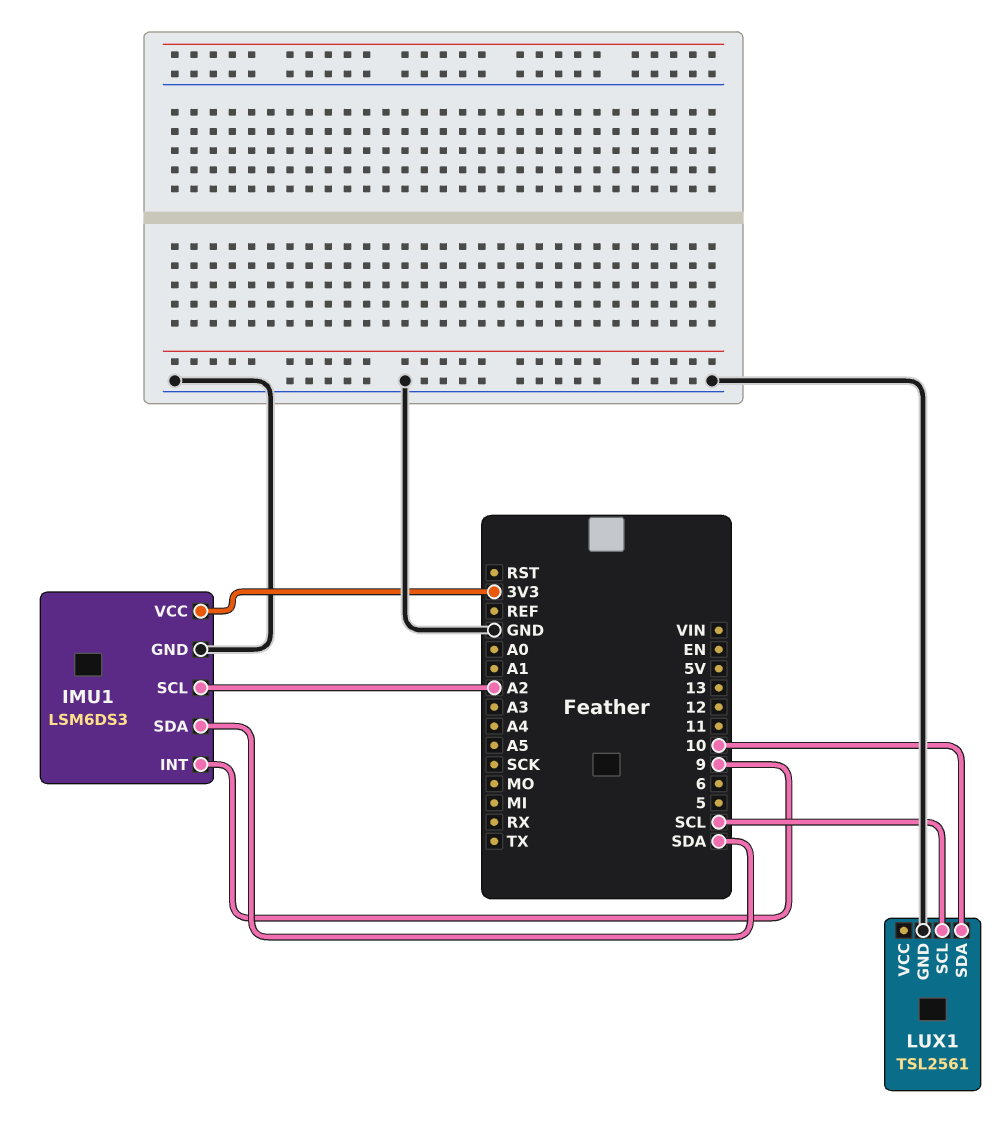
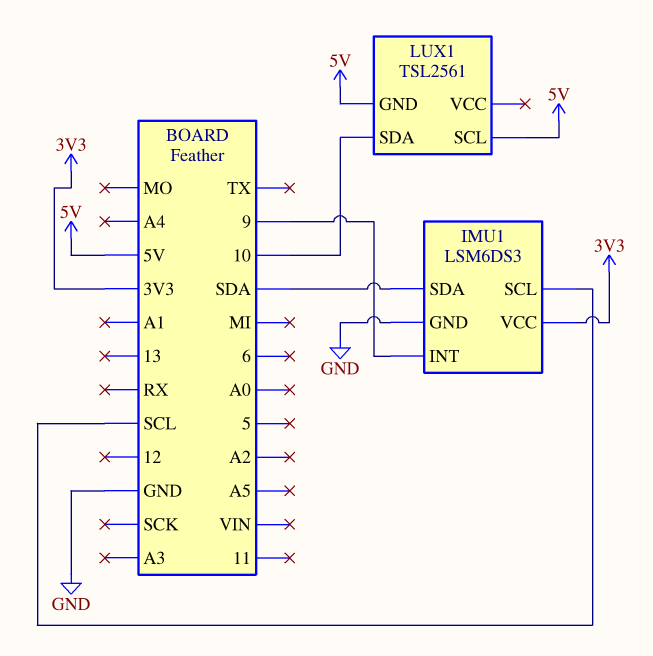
IMU1 pin SCL: A2 -> SCL
LUX1 pin GND: GND -> 5V
LUX1 pin SCL: SCL -> 5V

